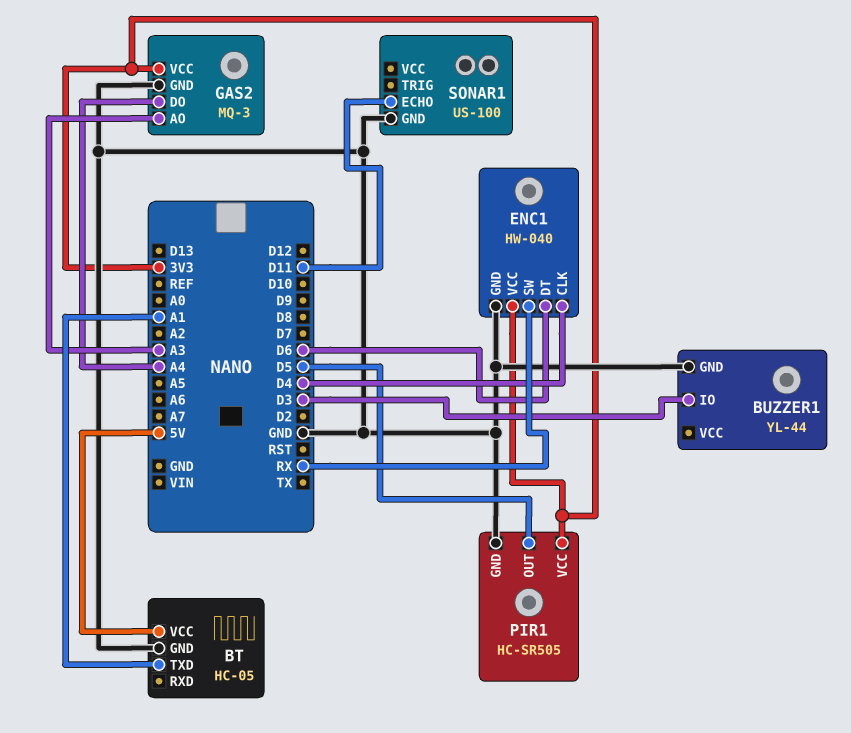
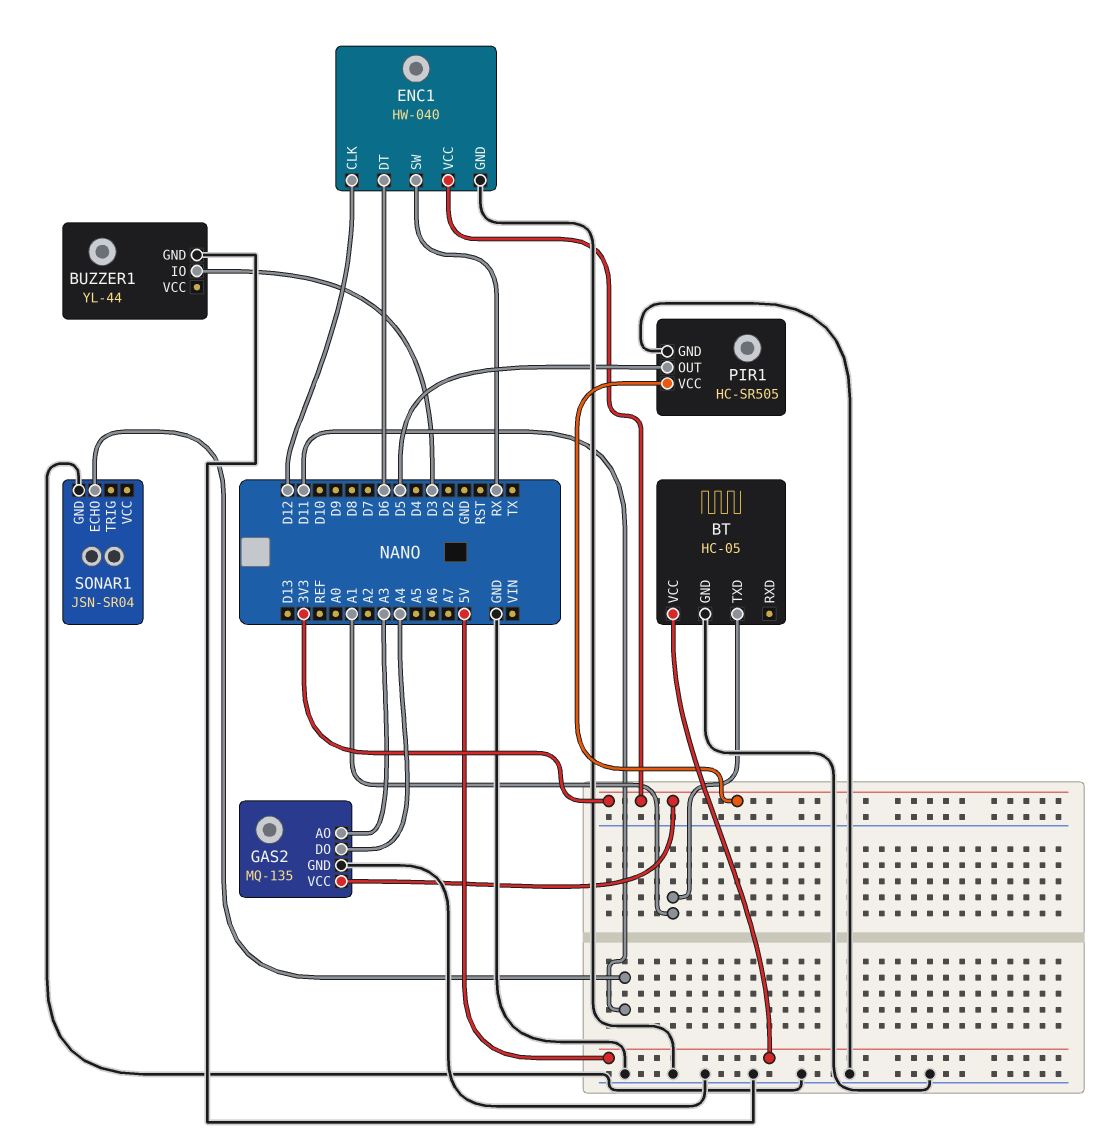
ENC1 pin CLK: D4 -> D12
GAS2: MQ-3 -> MQ-135
SONAR1: US-100 -> JSN-SR04

